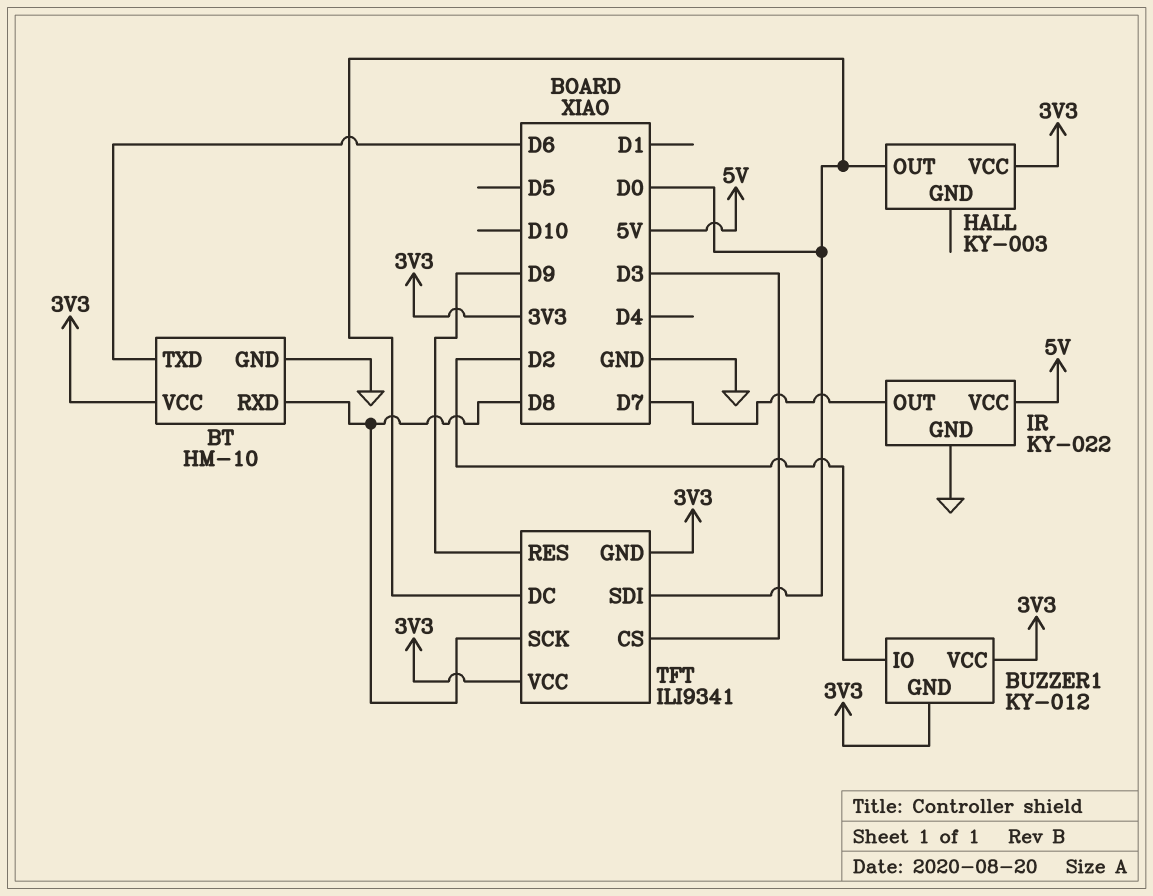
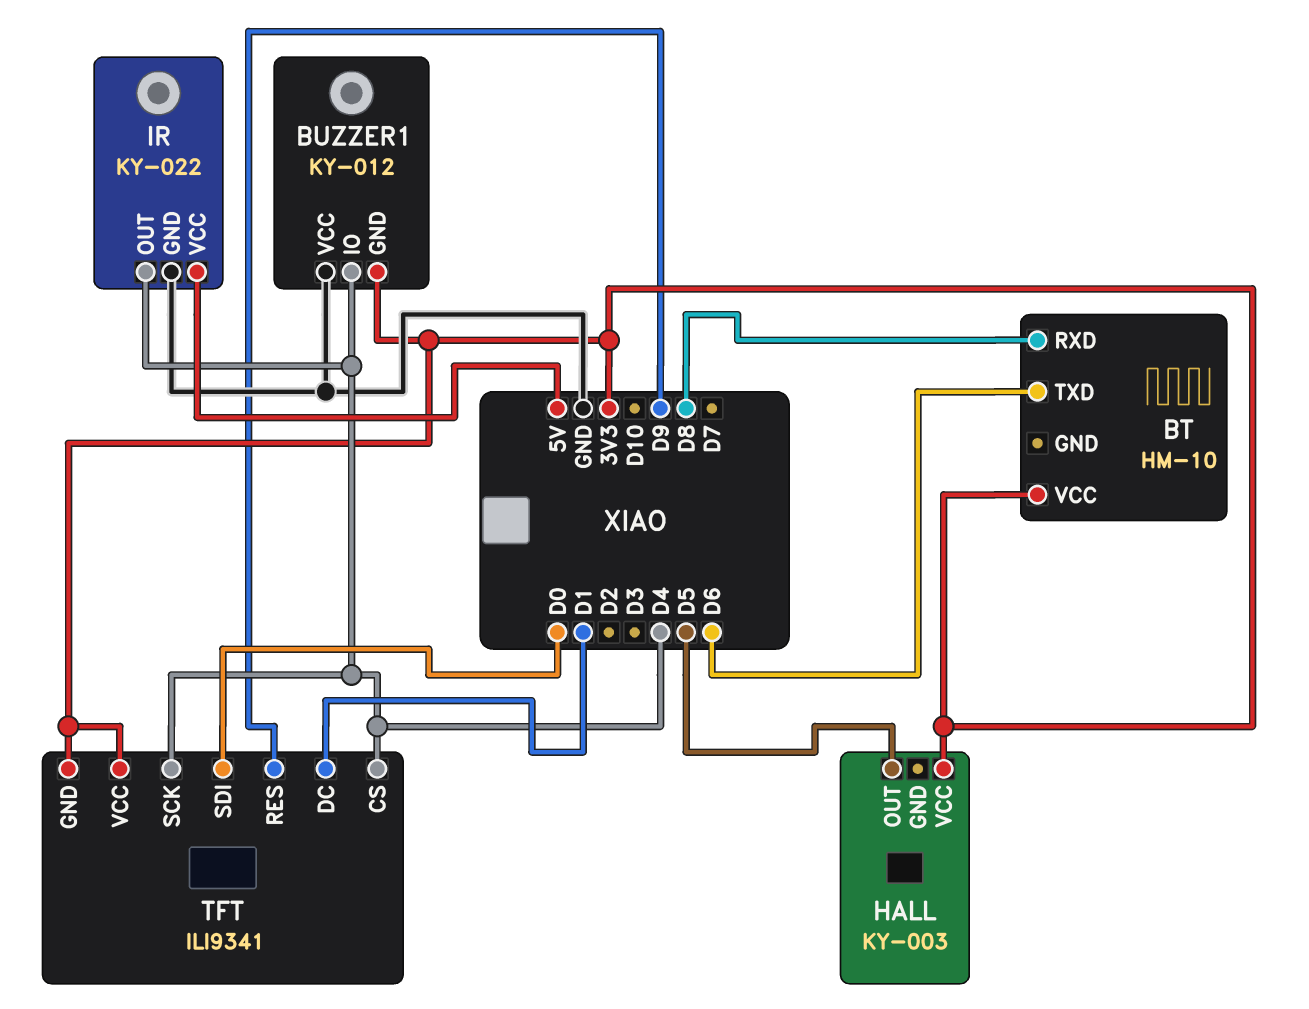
BT pin GND: GND -> none
BUZZER1 pin IO: D2 -> D4
BUZZER1 pin VCC: 3V3 -> GND
HALL pin OUT: D0 -> D5
IR pin OUT: D7 -> D4
TFT pin CS: D3 -> D4
TFT pin DC: D0 -> D1
TFT pin SCK: D8 -> D4

